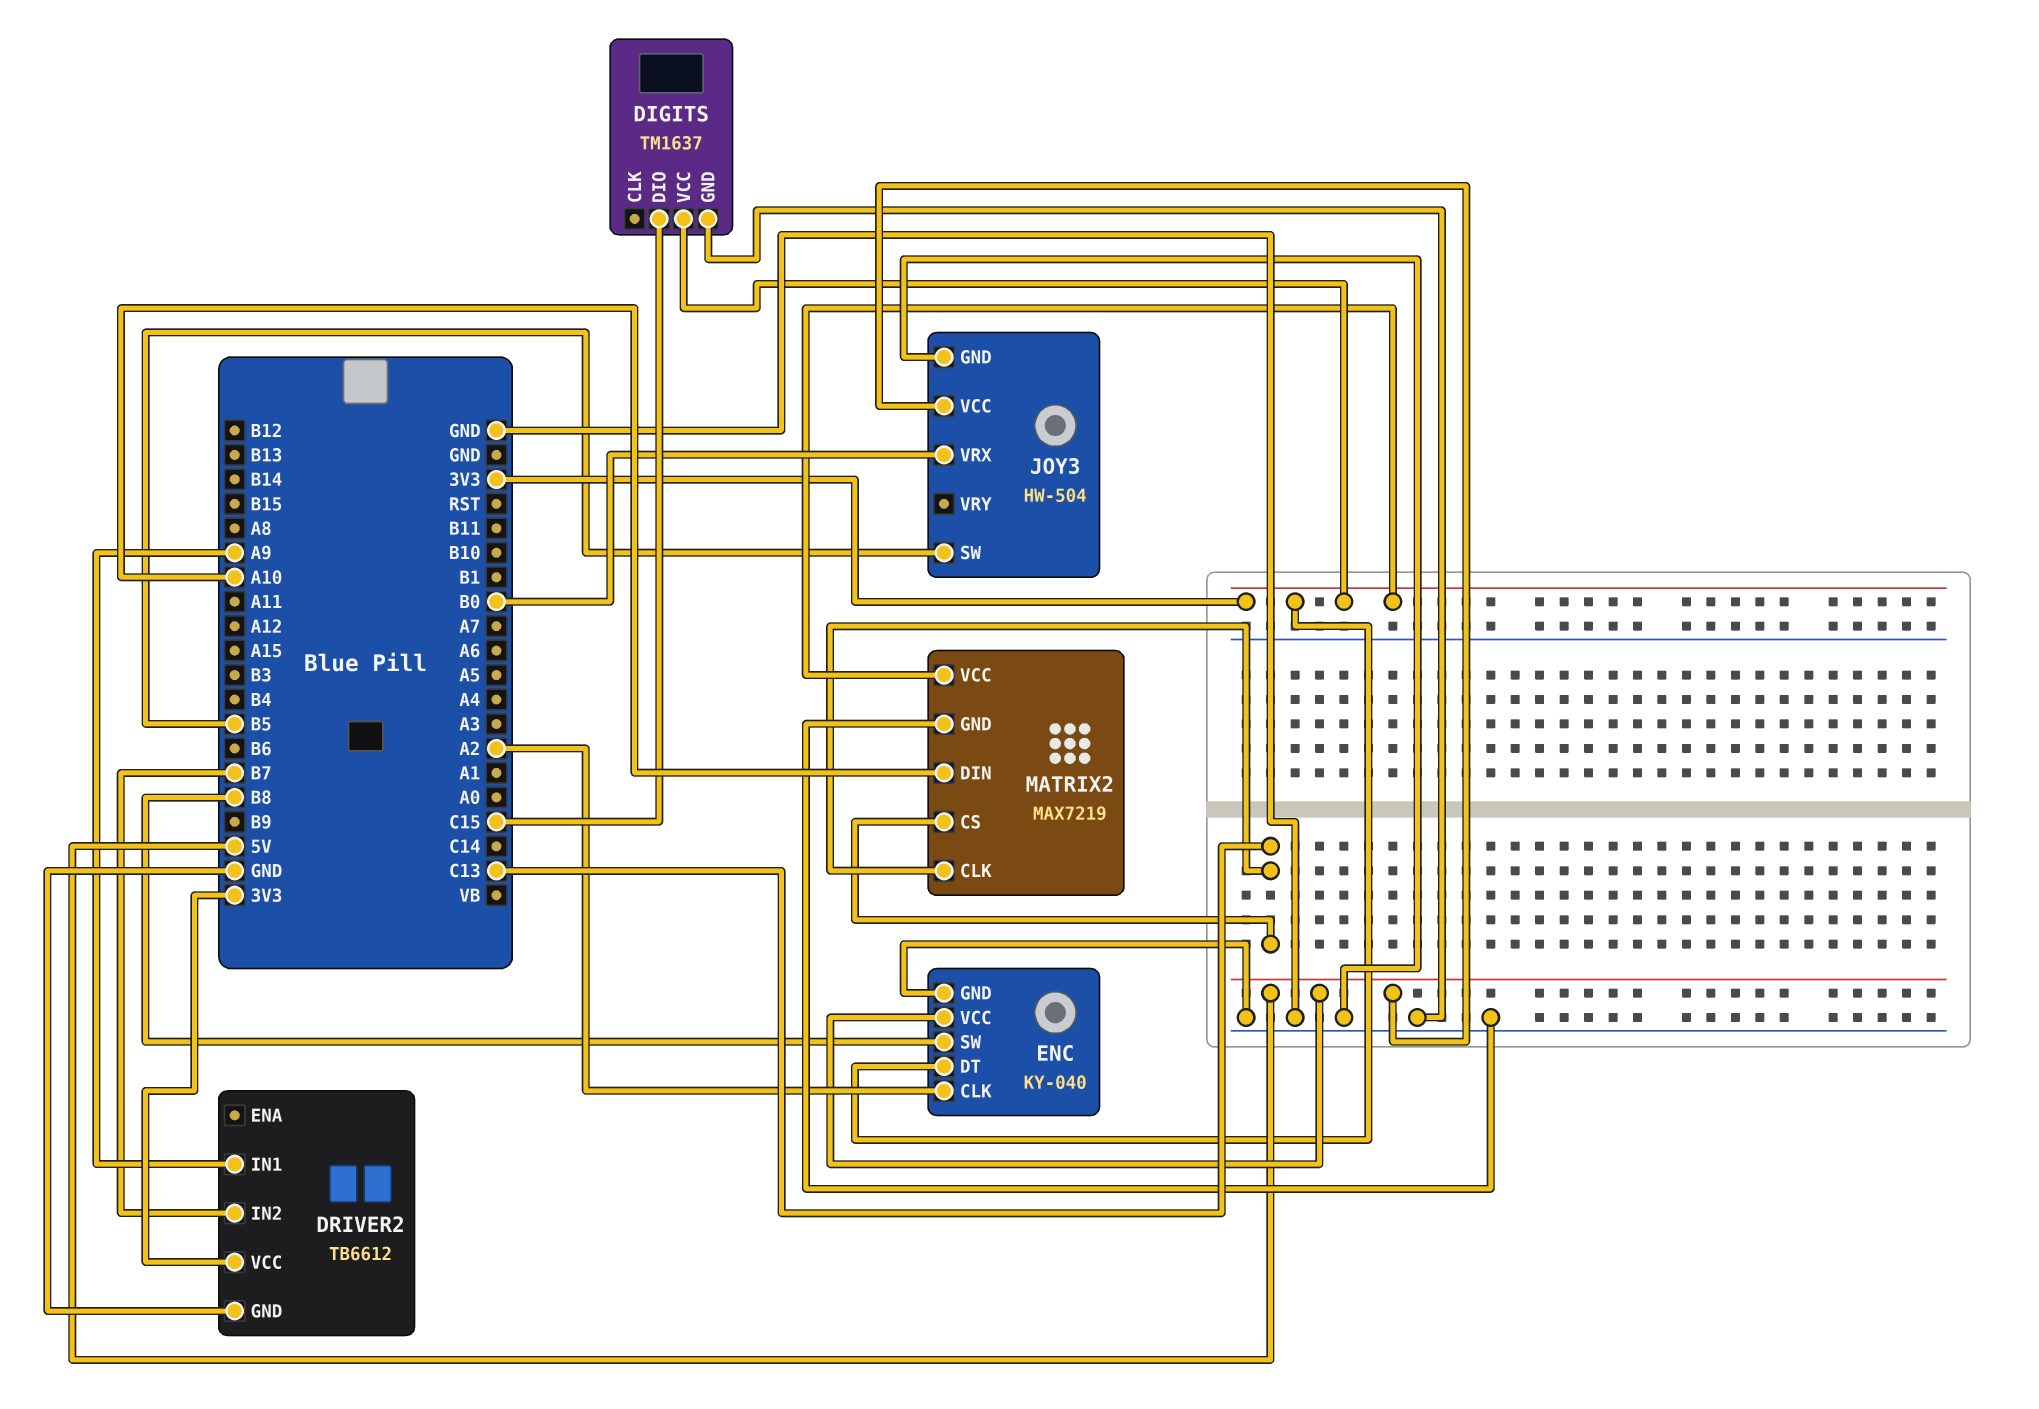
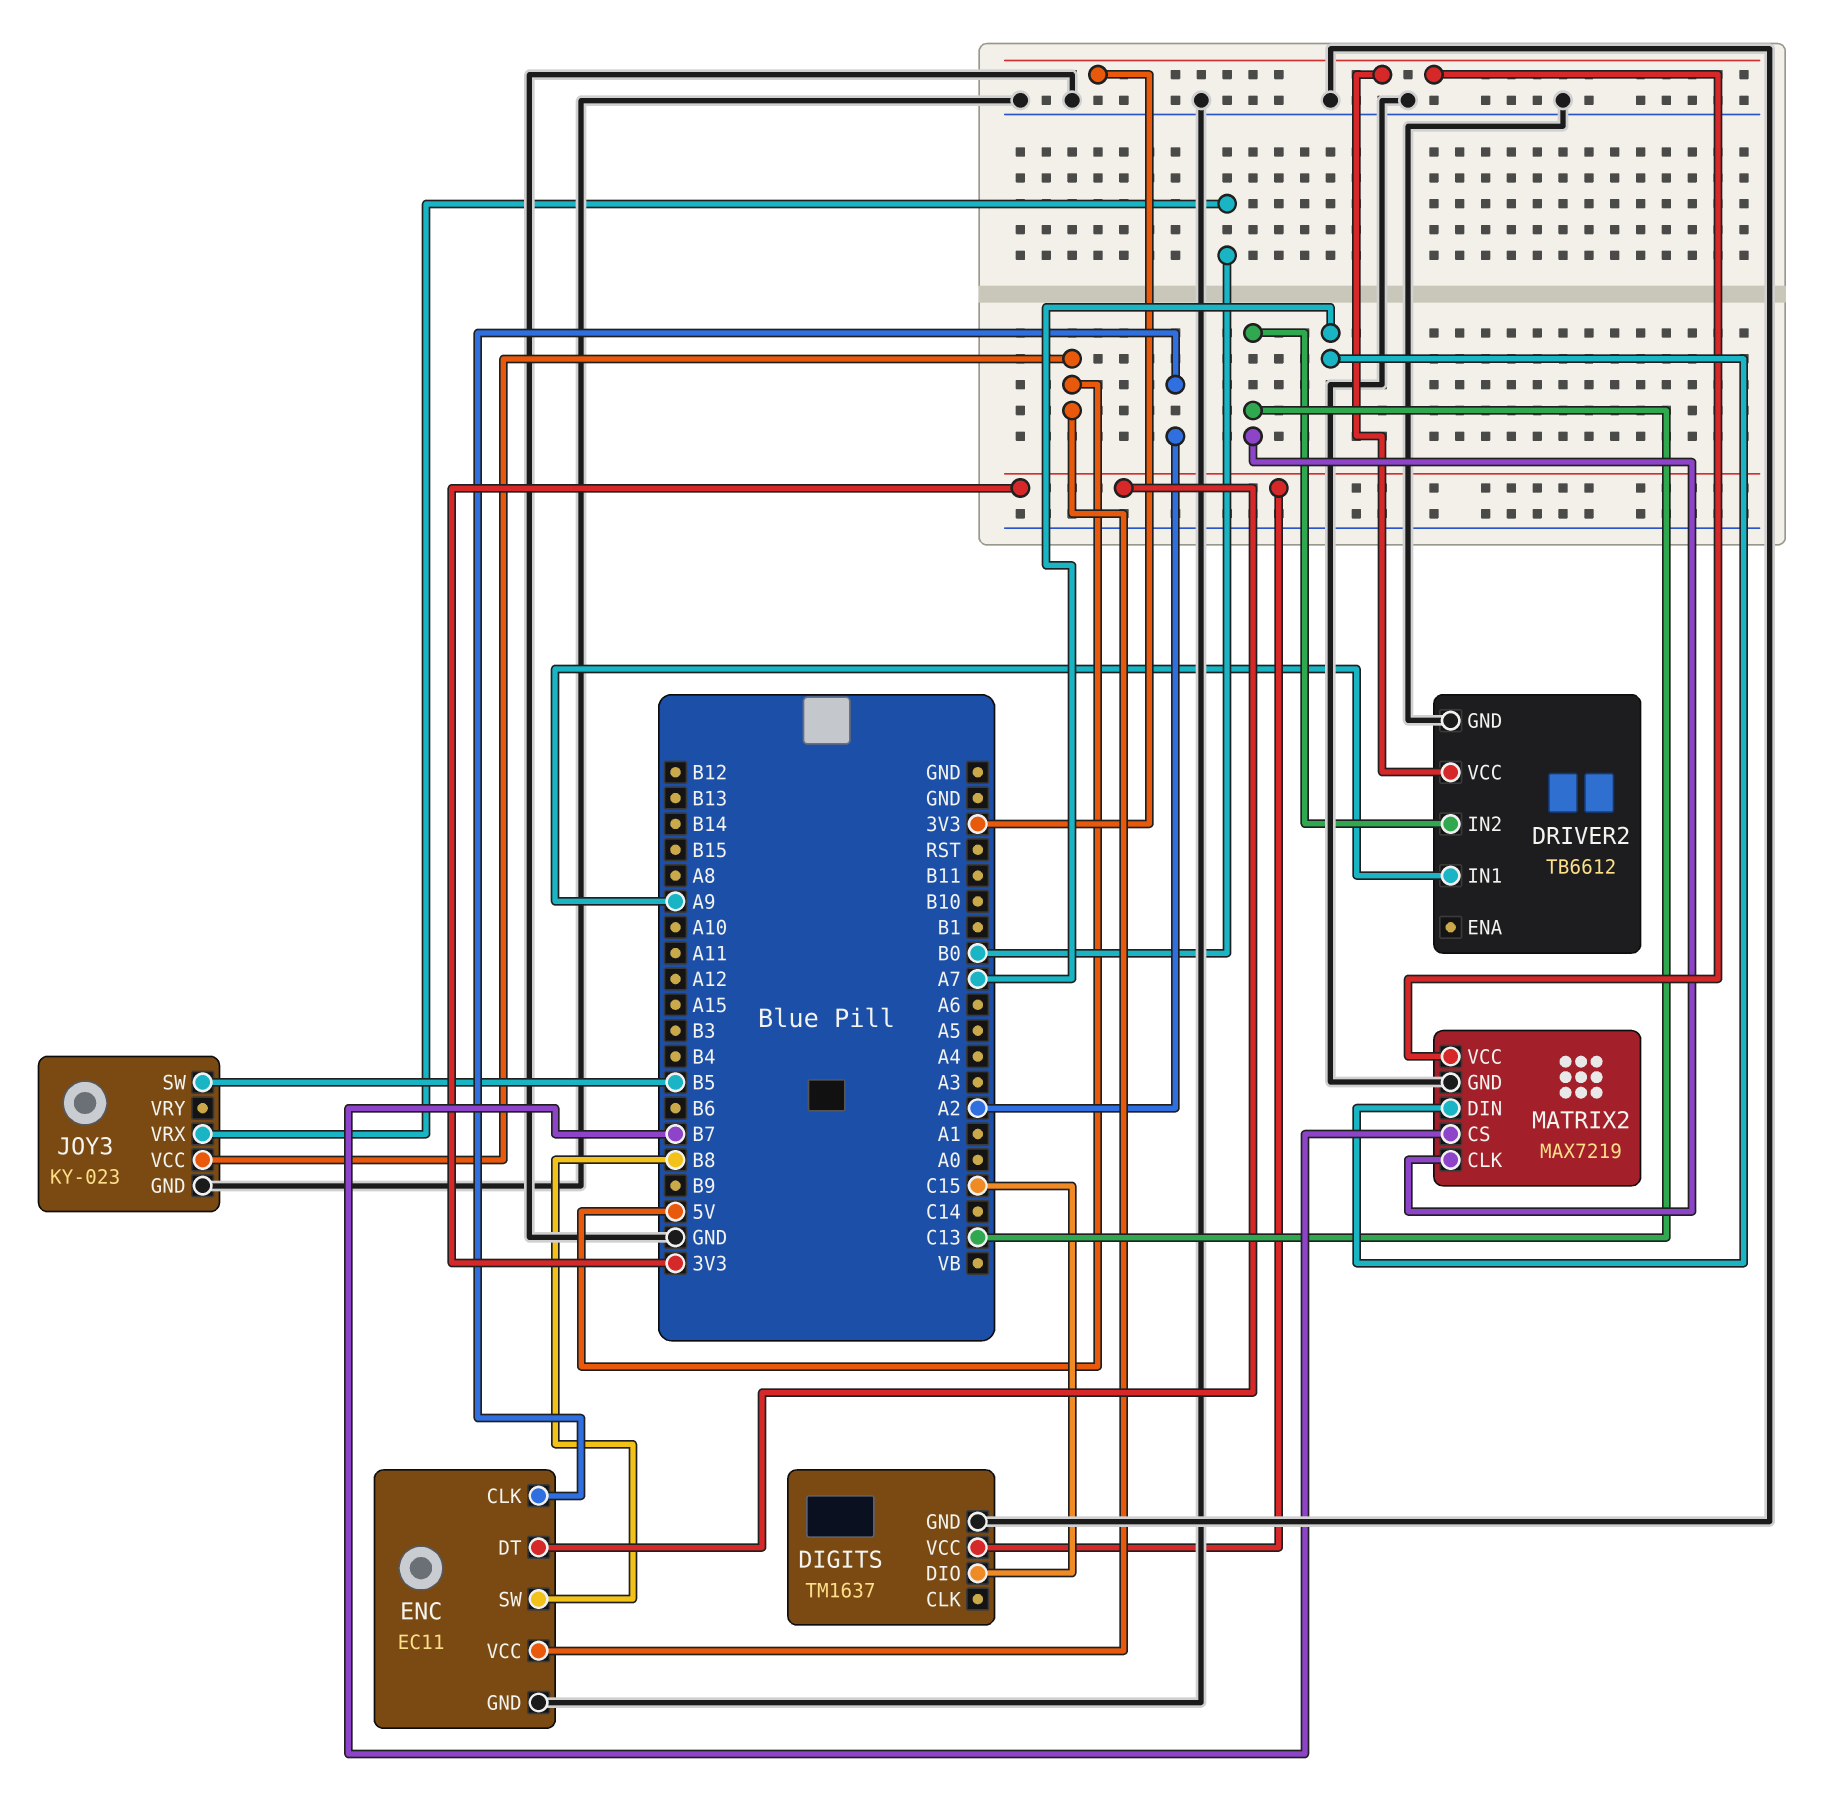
DRIVER2 pin IN2: B7 -> C13
ENC: KY-040 -> EC11
JOY3: HW-504 -> KY-023
MATRIX2 pin CS: C13 -> B7
MATRIX2 pin DIN: A10 -> A7

